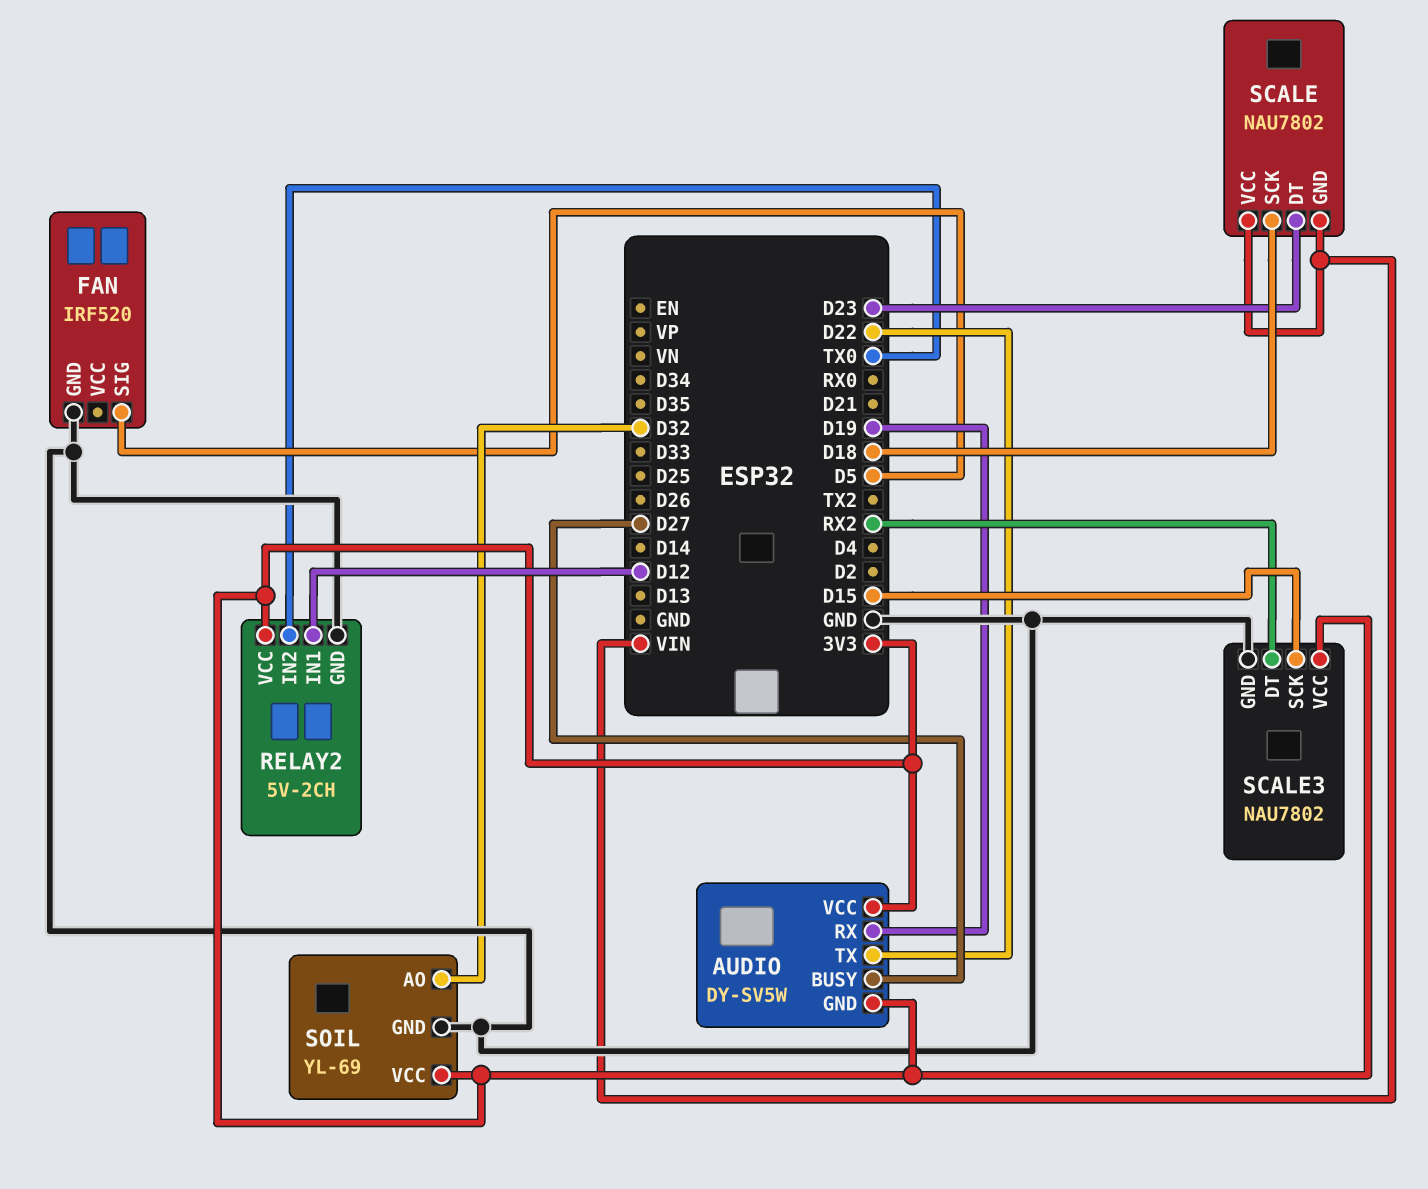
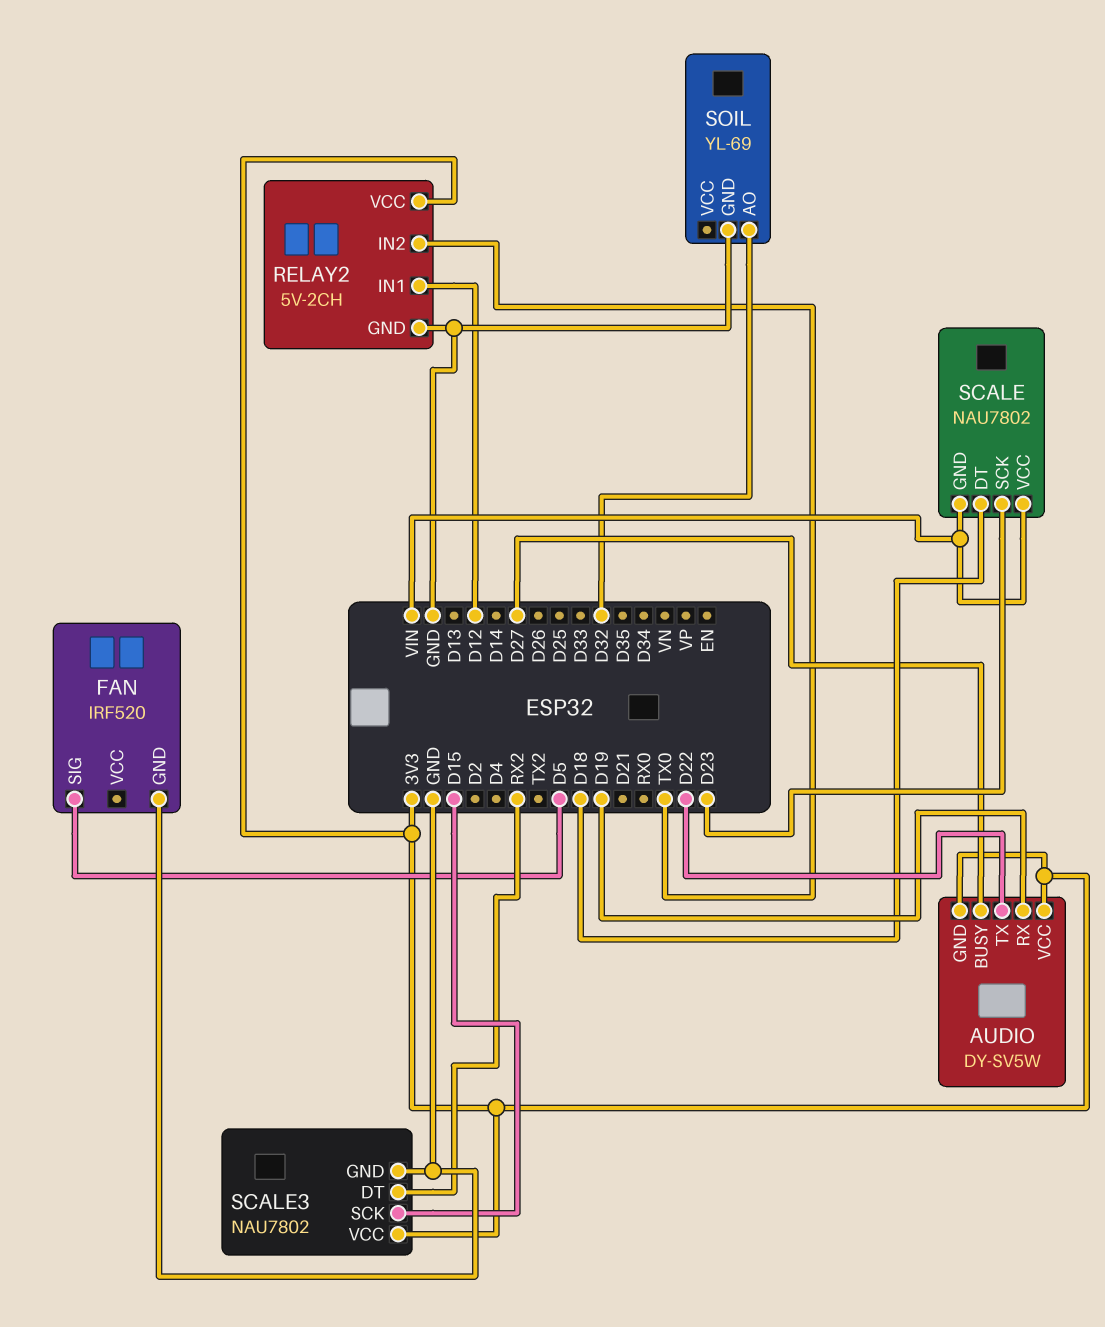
SCALE pin DT: D23 -> D18
SCALE pin SCK: D18 -> D23
SOIL pin VCC: 3V3 -> none

